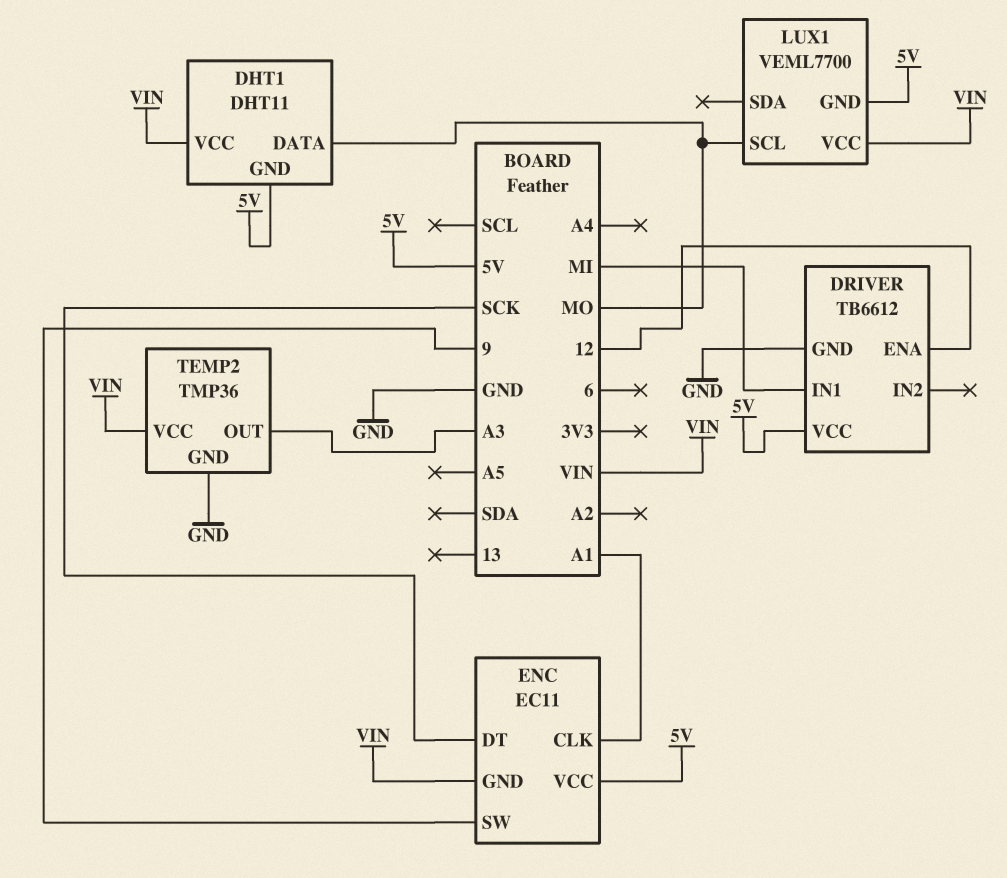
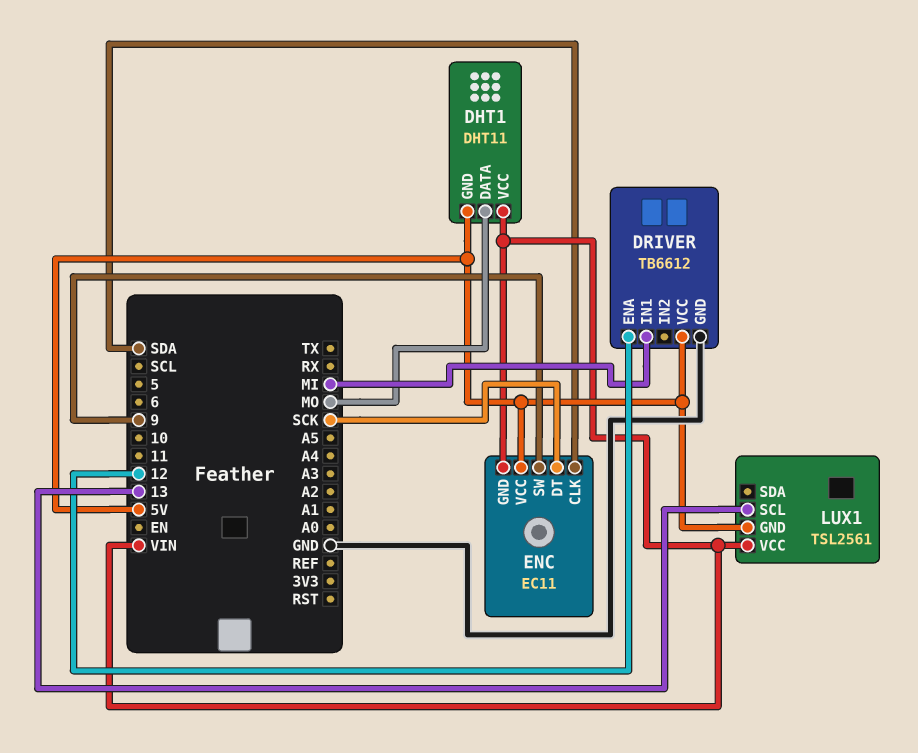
ENC pin CLK: A1 -> SDA
LUX1: VEML7700 -> TSL2561
LUX1 pin SCL: MO -> 13
TEMP2: TMP36 -> none
TEMP2 pin GND: GND -> none
TEMP2 pin OUT: A3 -> none
TEMP2 pin VCC: VIN -> none

